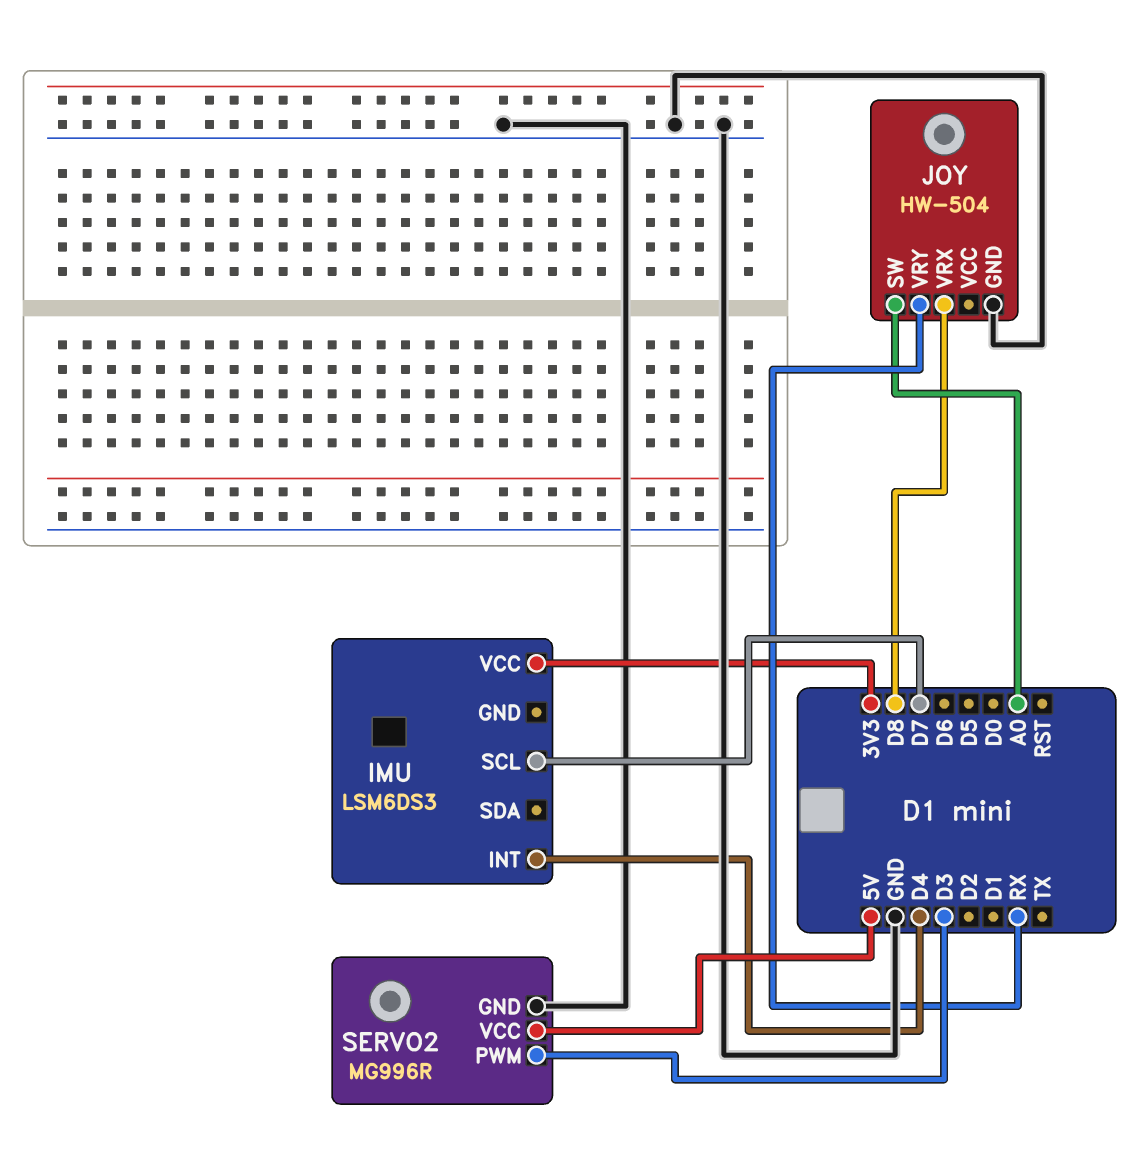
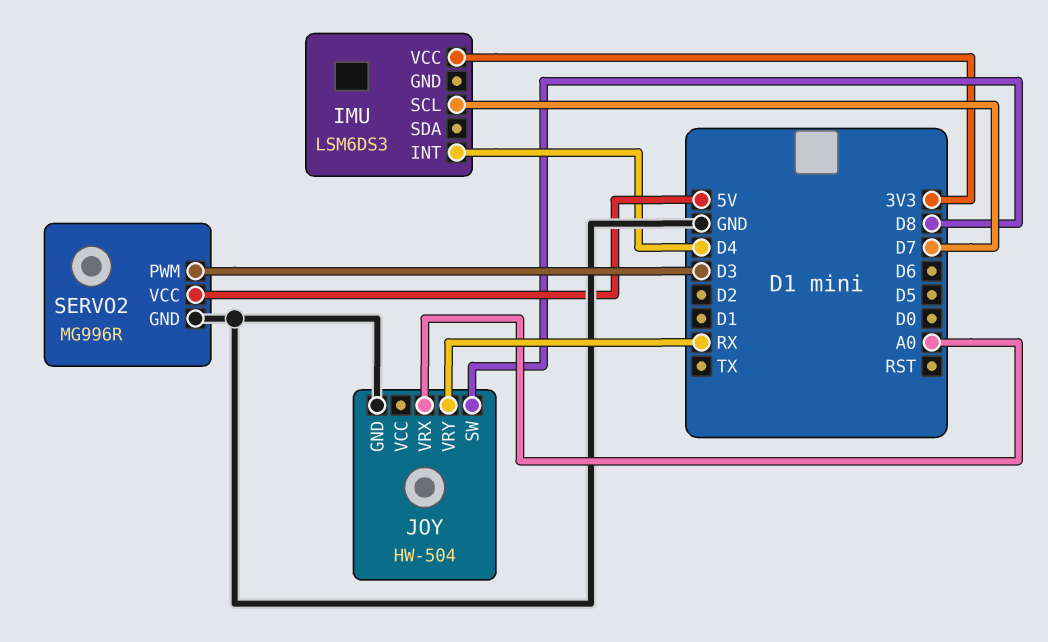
JOY pin SW: A0 -> D8
JOY pin VRX: D8 -> A0

